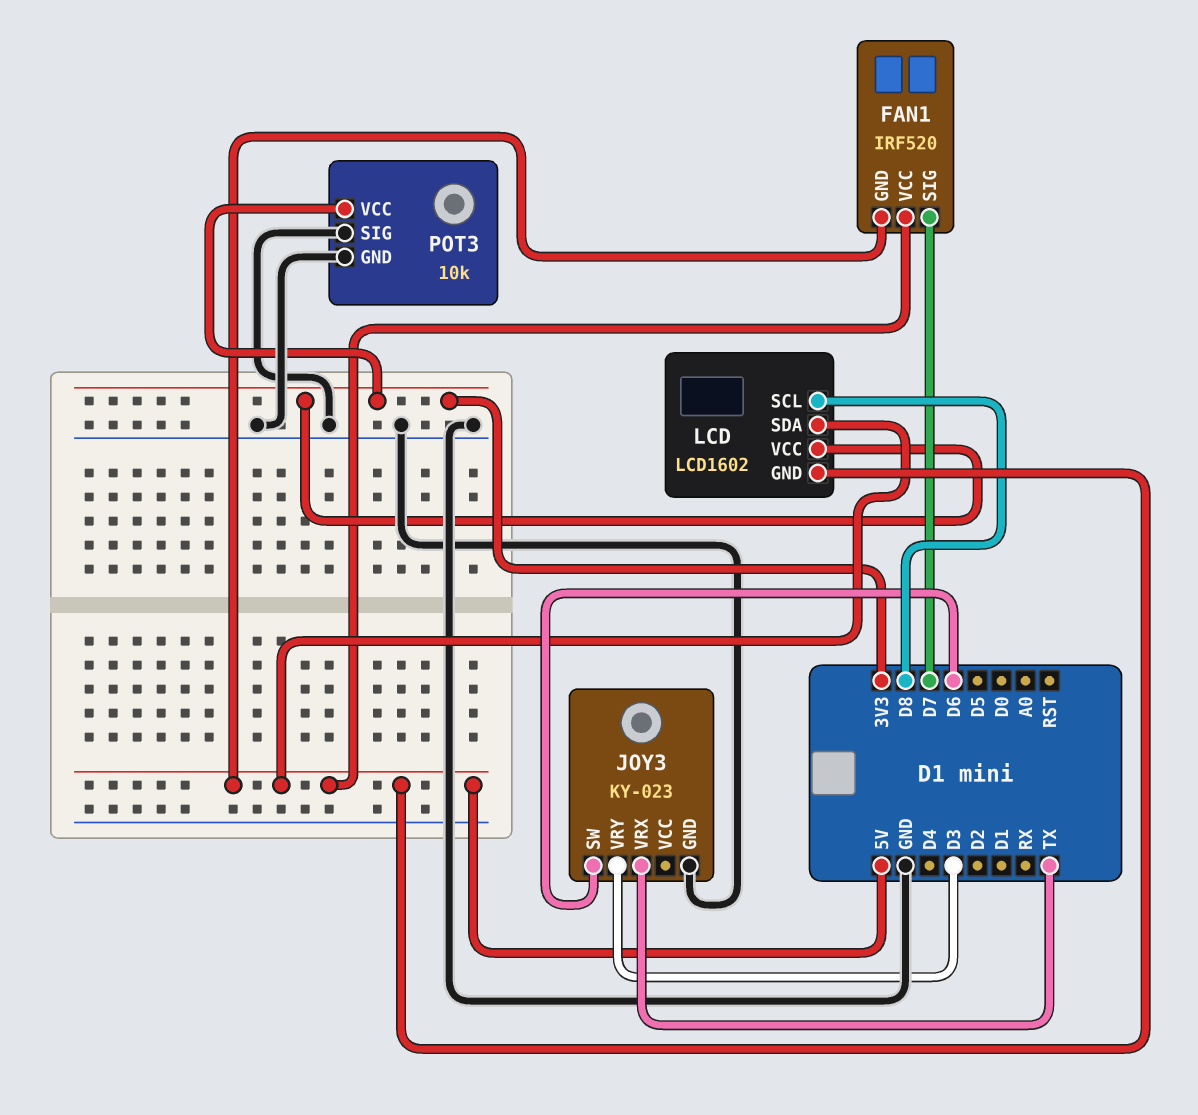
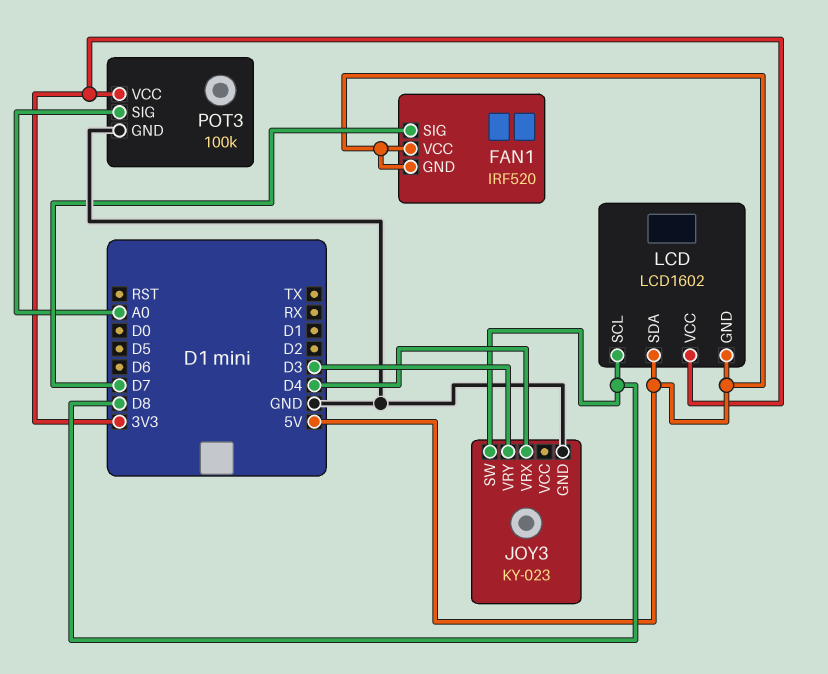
JOY3 pin SW: D6 -> D8
JOY3 pin VRX: TX -> D4
POT3: 10k -> 100k
POT3 pin SIG: GND -> A0

